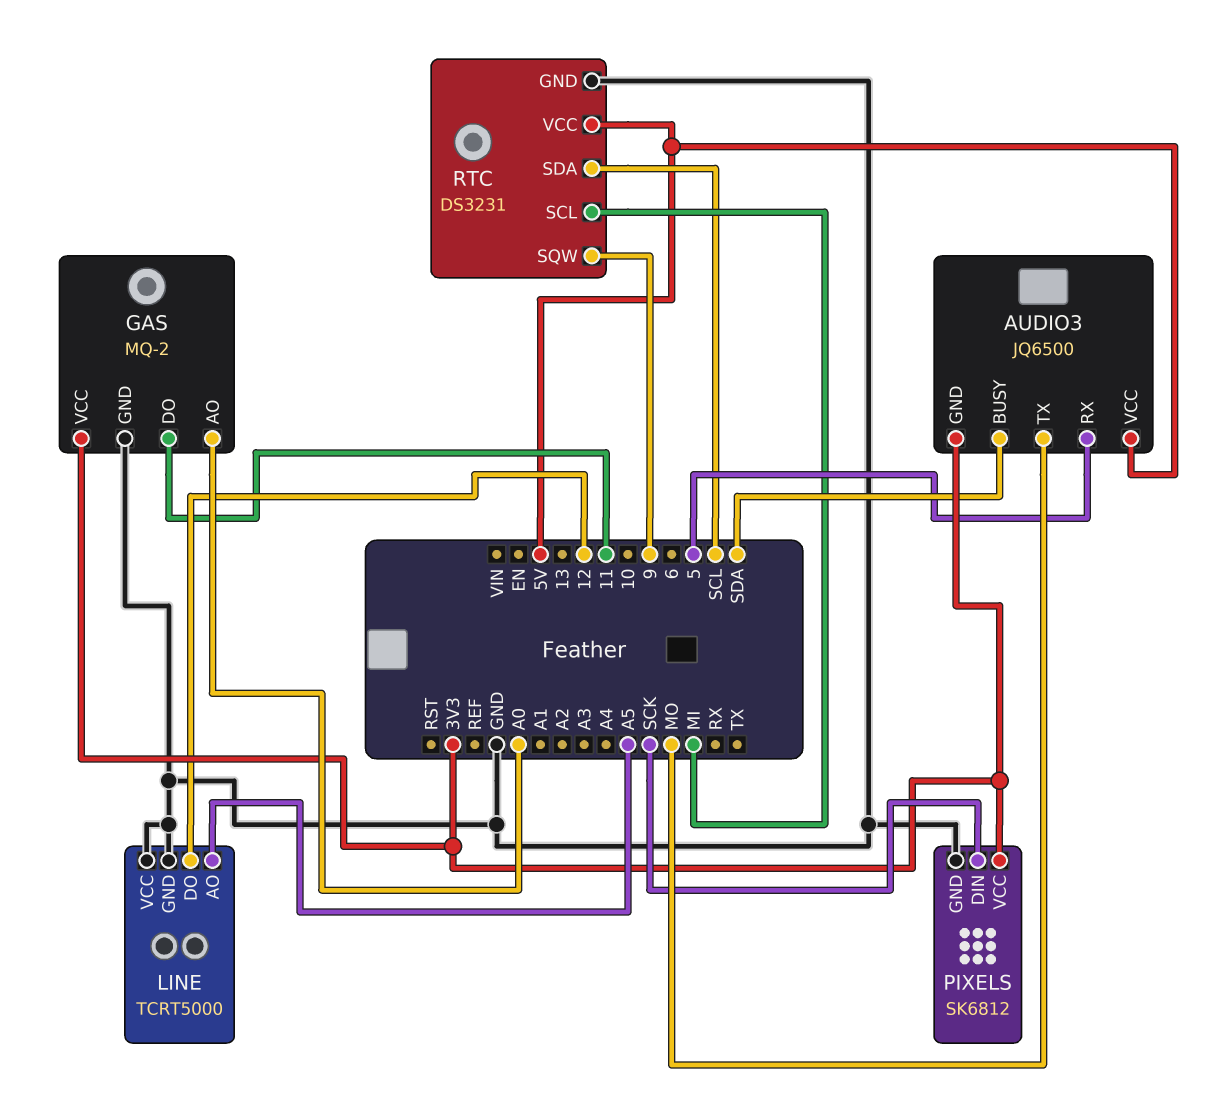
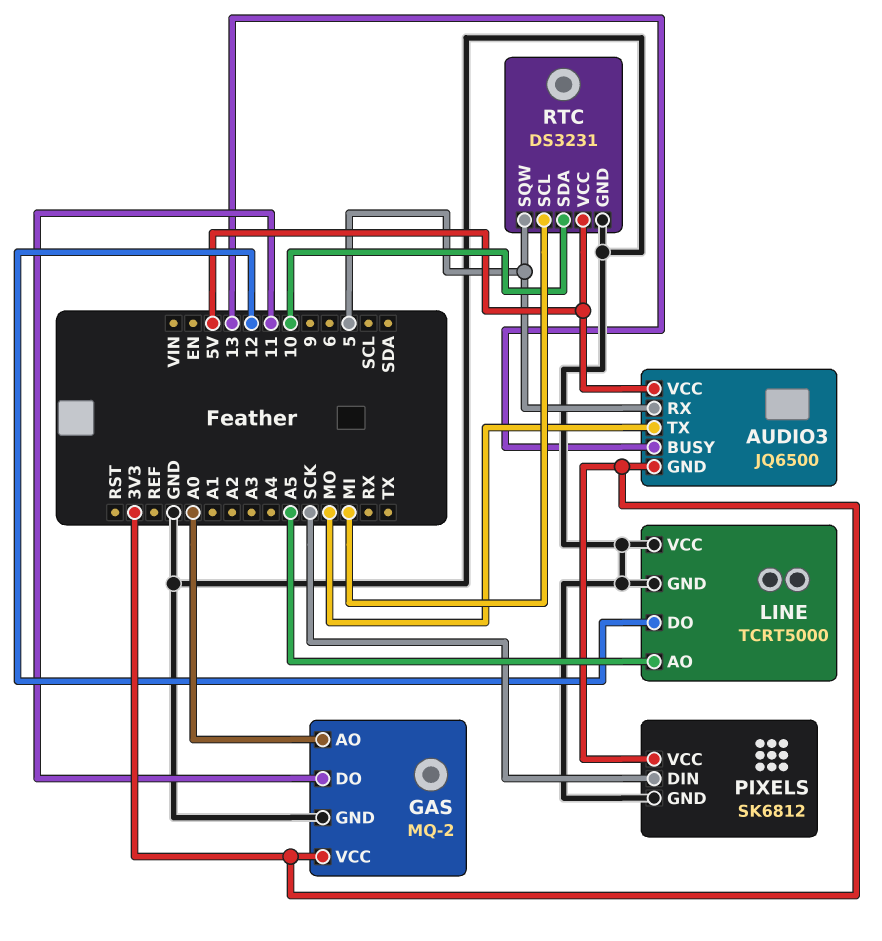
AUDIO3 pin BUSY: SDA -> 13
RTC pin SDA: SCL -> 10
RTC pin SQW: 9 -> 5

